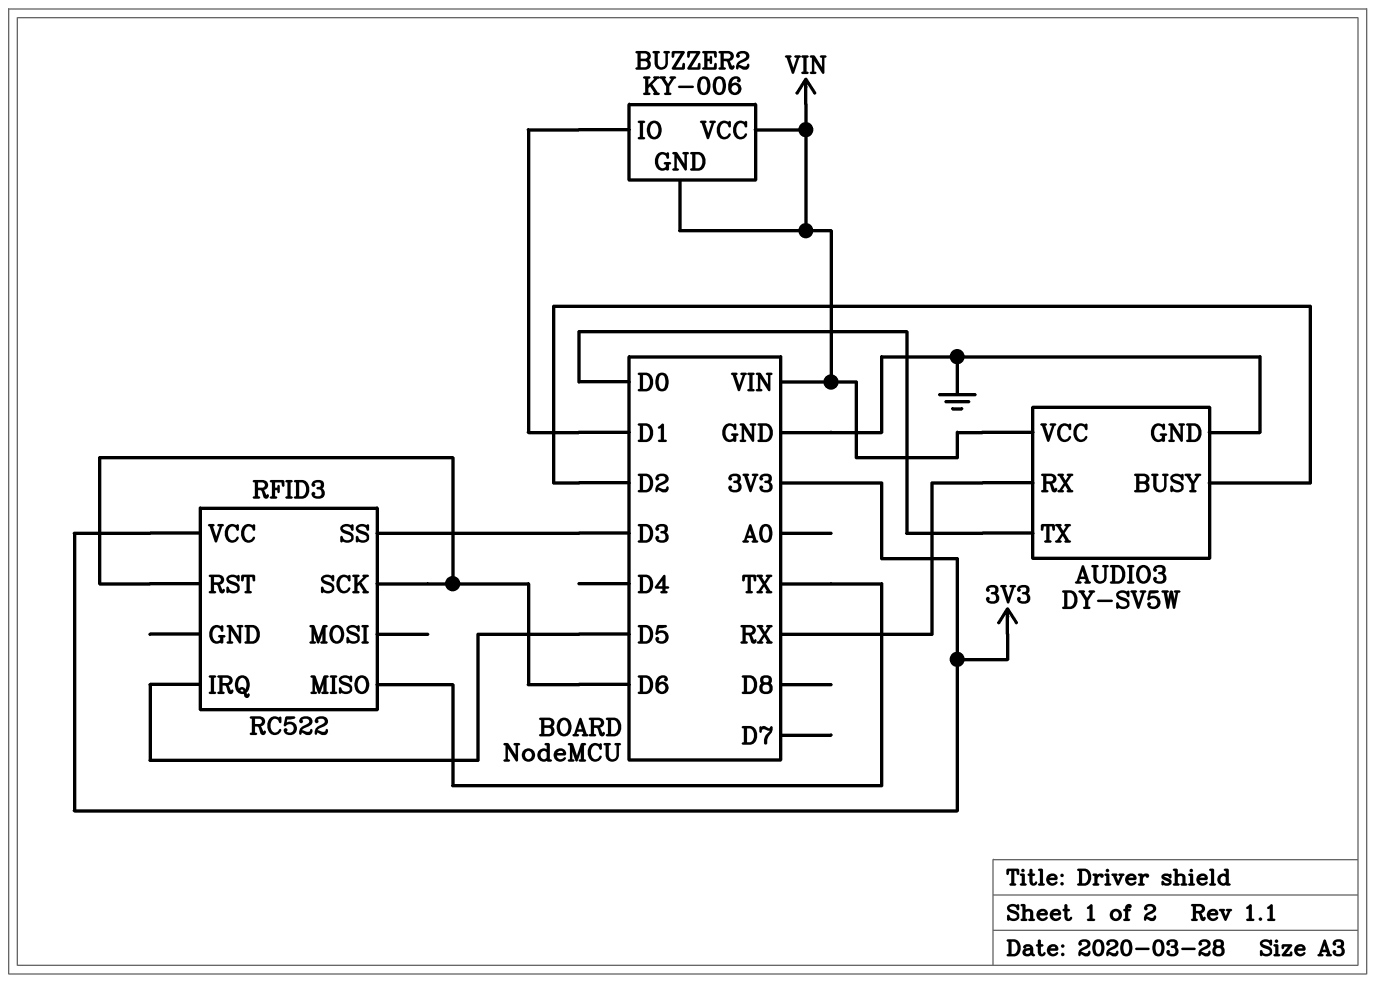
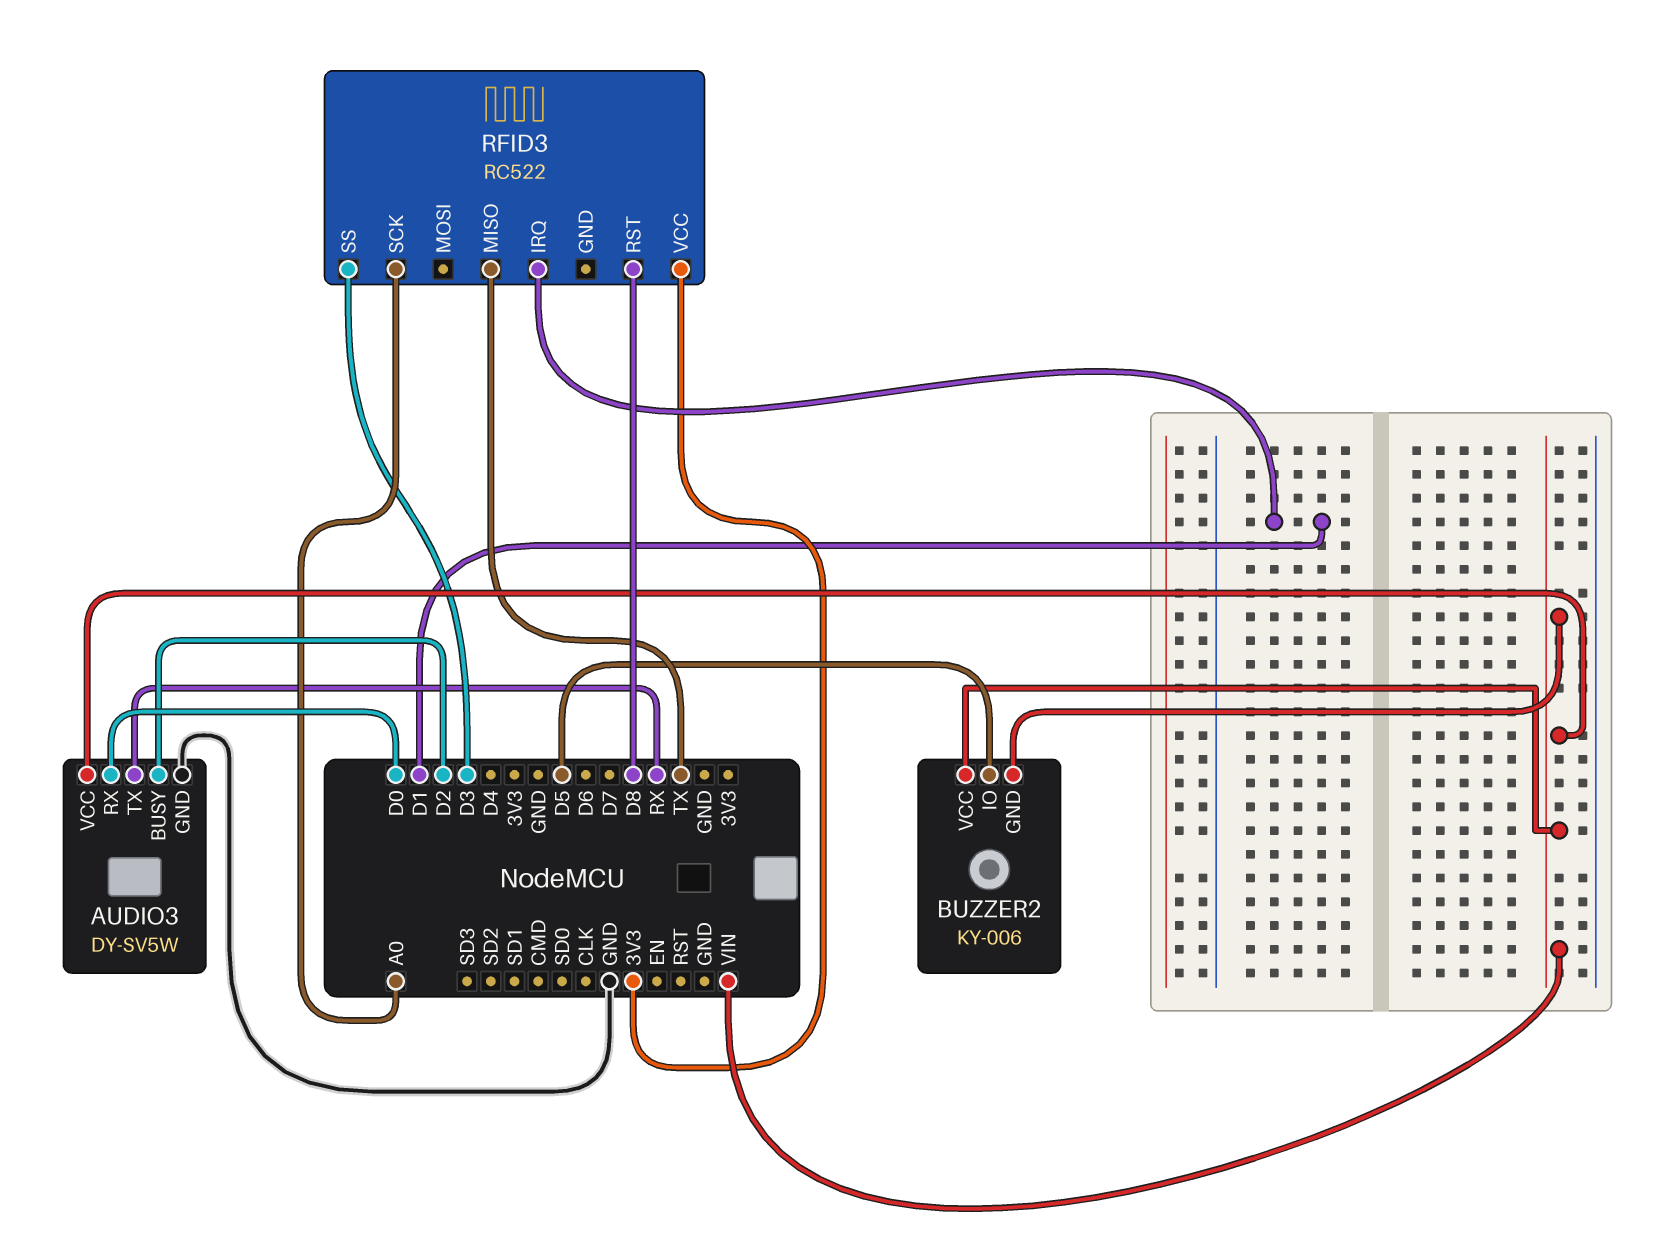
AUDIO3 pin RX: RX -> D0
AUDIO3 pin TX: D0 -> RX
BUZZER2 pin IO: D1 -> D5
RFID3 pin IRQ: D5 -> D1
RFID3 pin RST: D6 -> D8
RFID3 pin SCK: D6 -> A0

